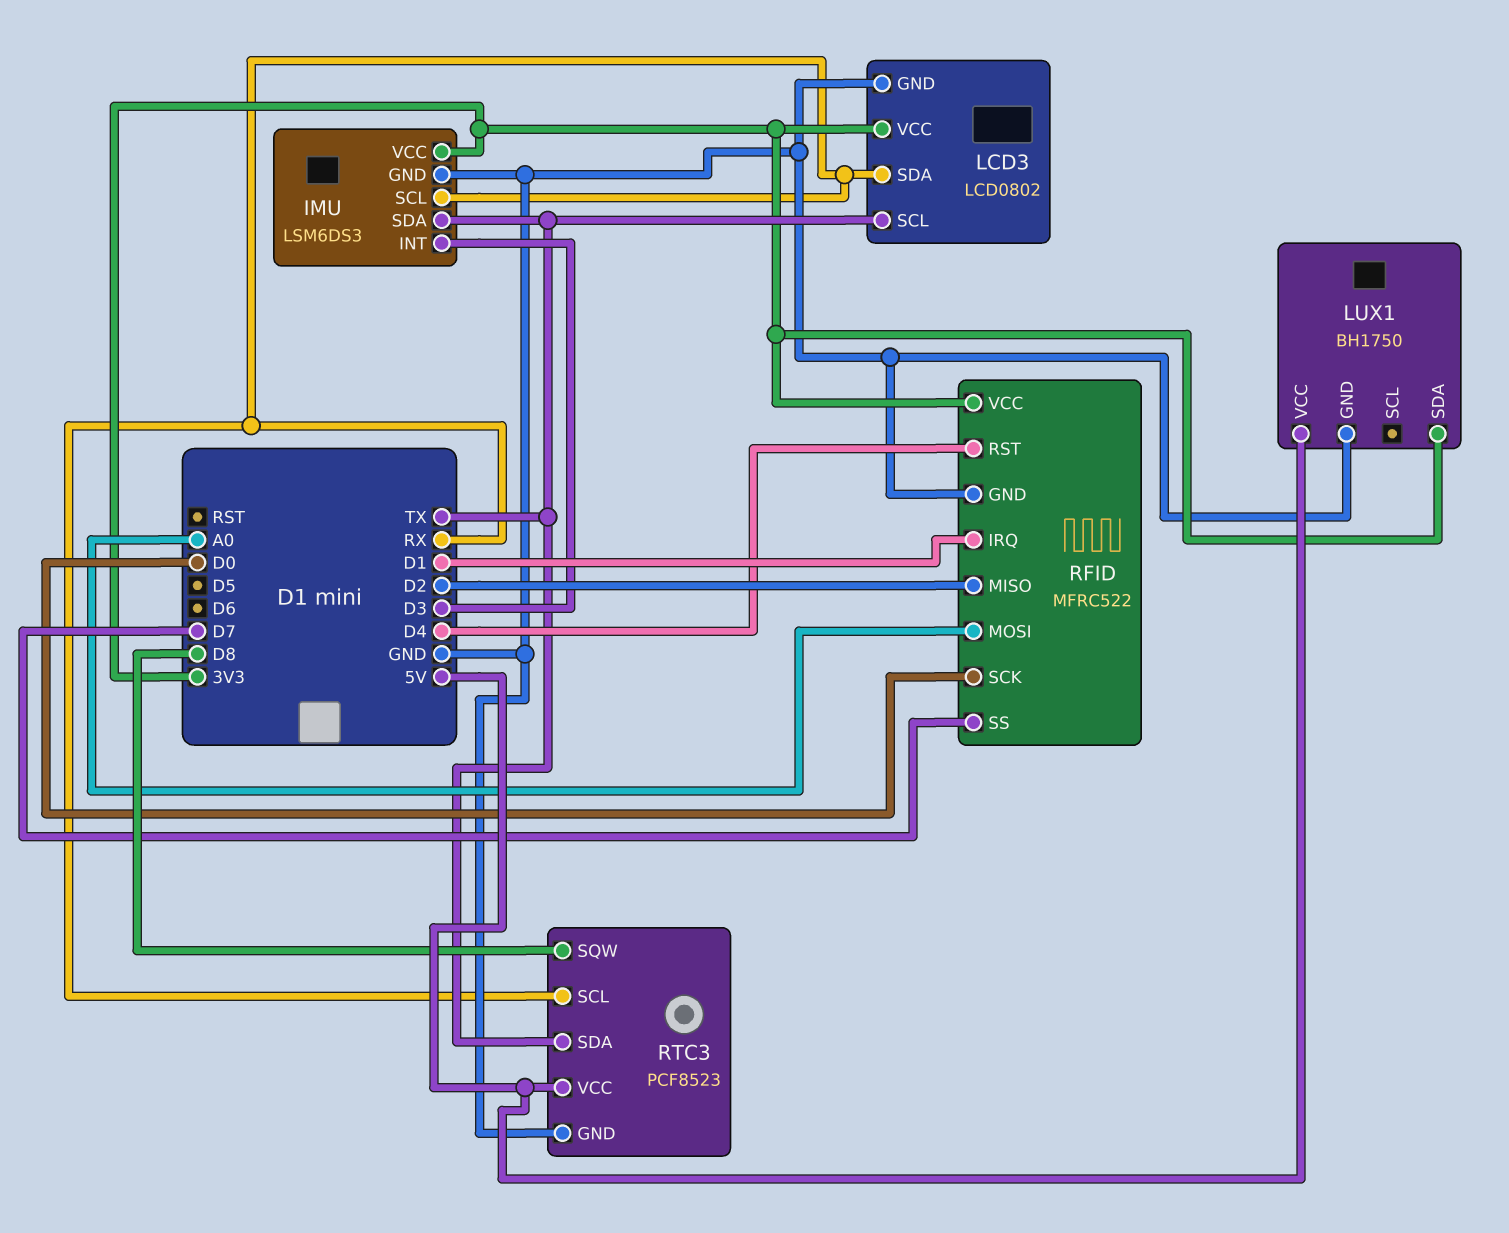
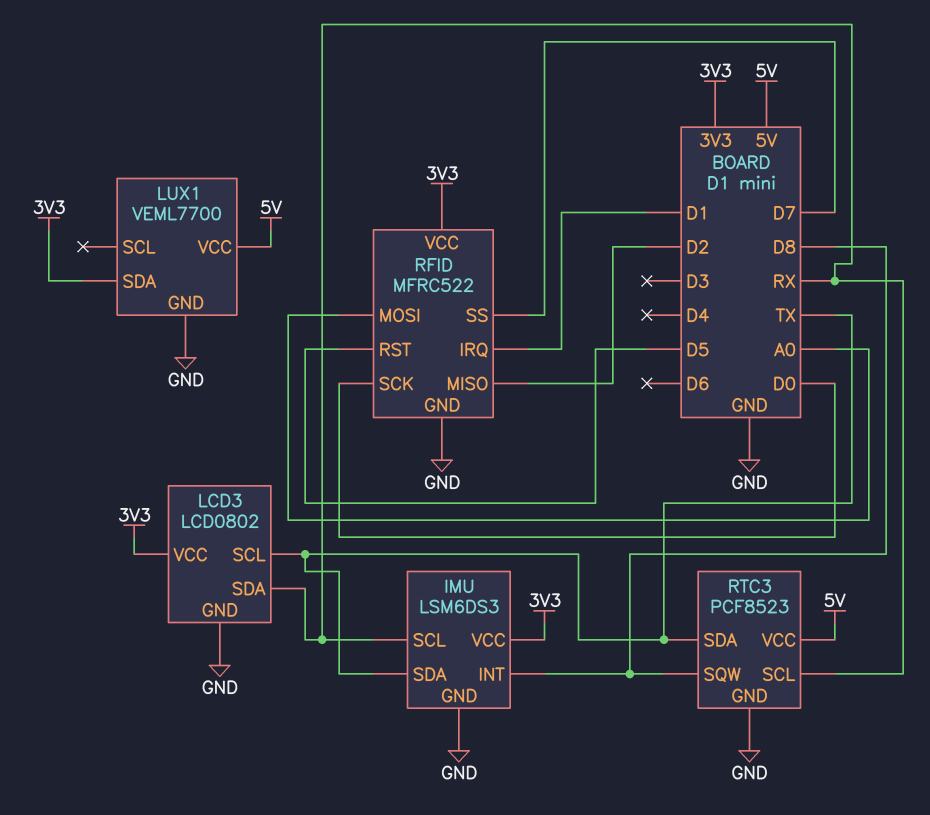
IMU pin INT: D3 -> D8
LUX1: BH1750 -> VEML7700
RFID pin RST: D4 -> D5

